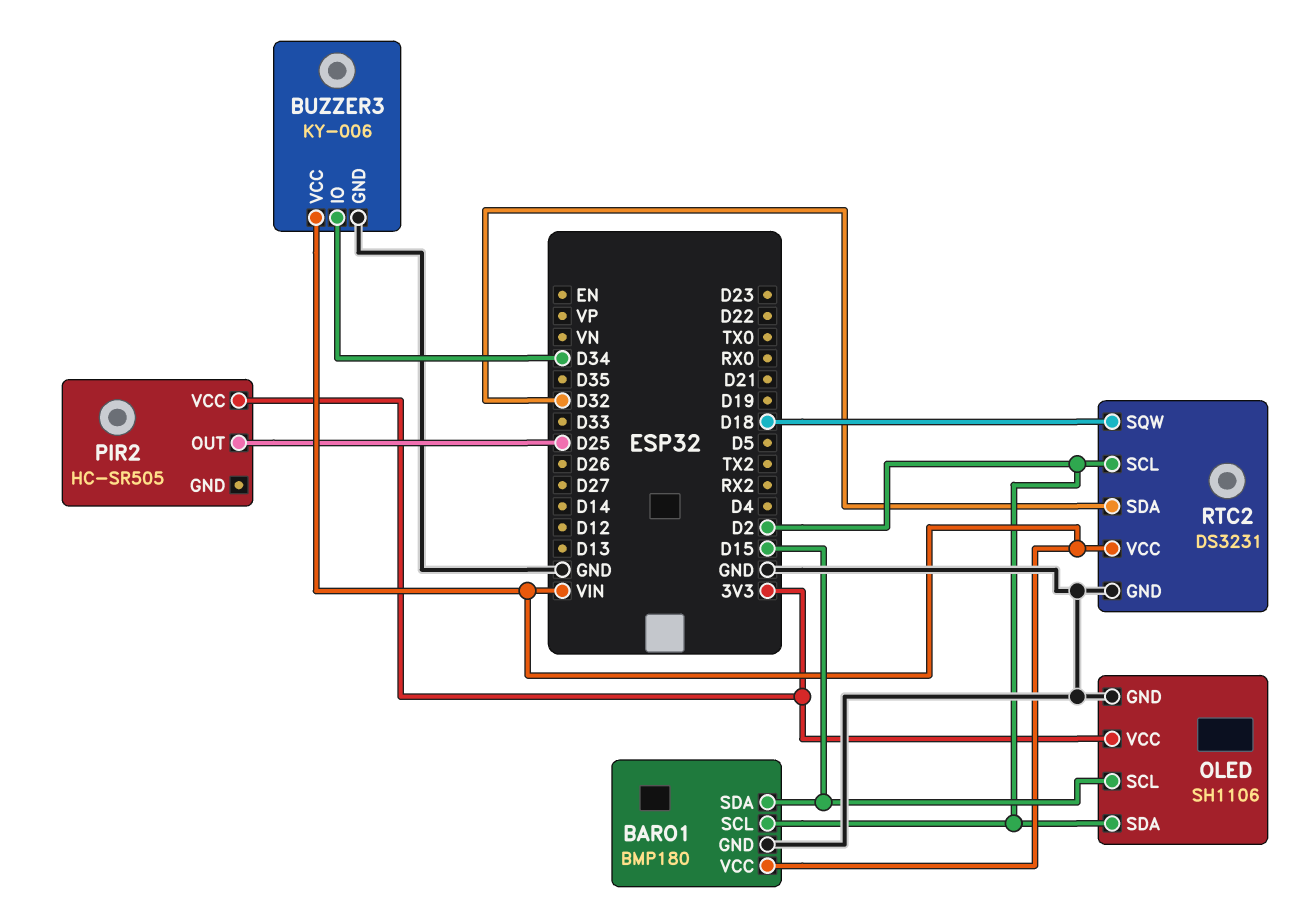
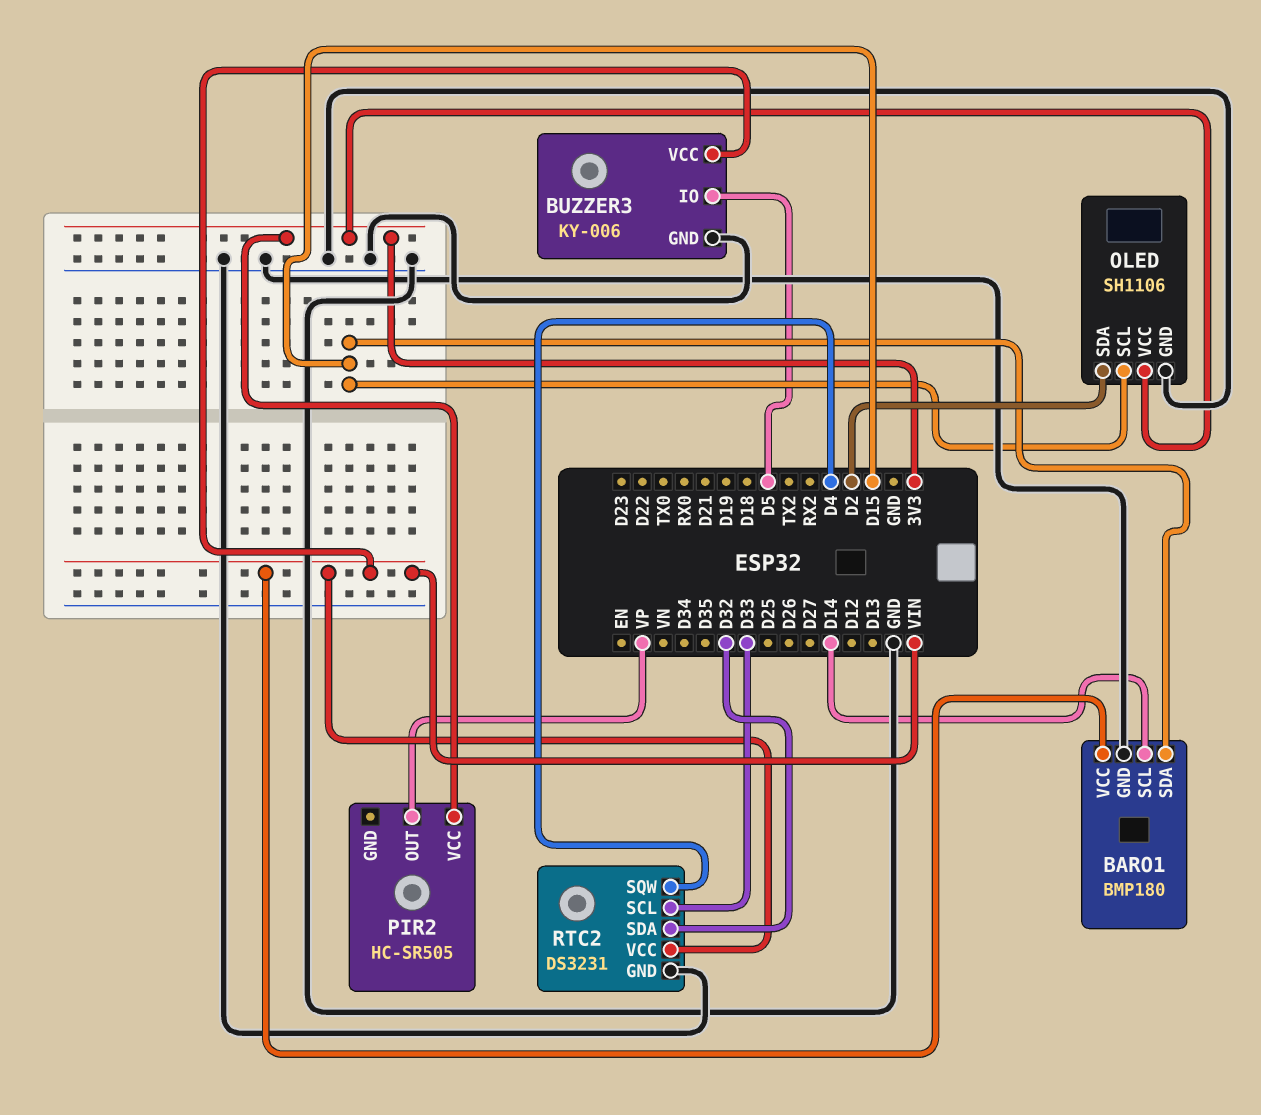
BARO1 pin SCL: D2 -> D14
BUZZER3 pin IO: D34 -> D5
PIR2 pin OUT: D25 -> VP
RTC2 pin SCL: D2 -> D33
RTC2 pin SQW: D18 -> D4

